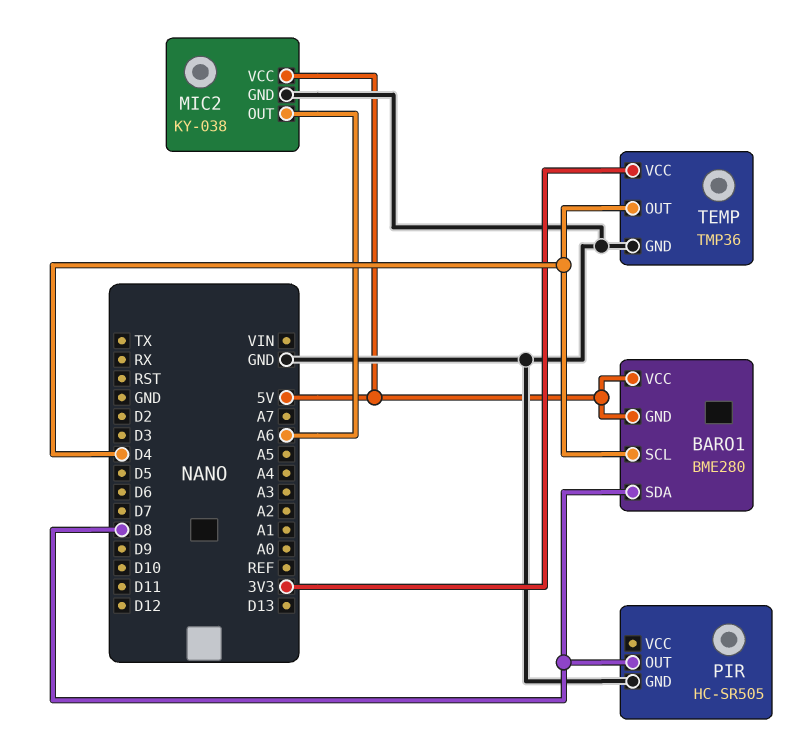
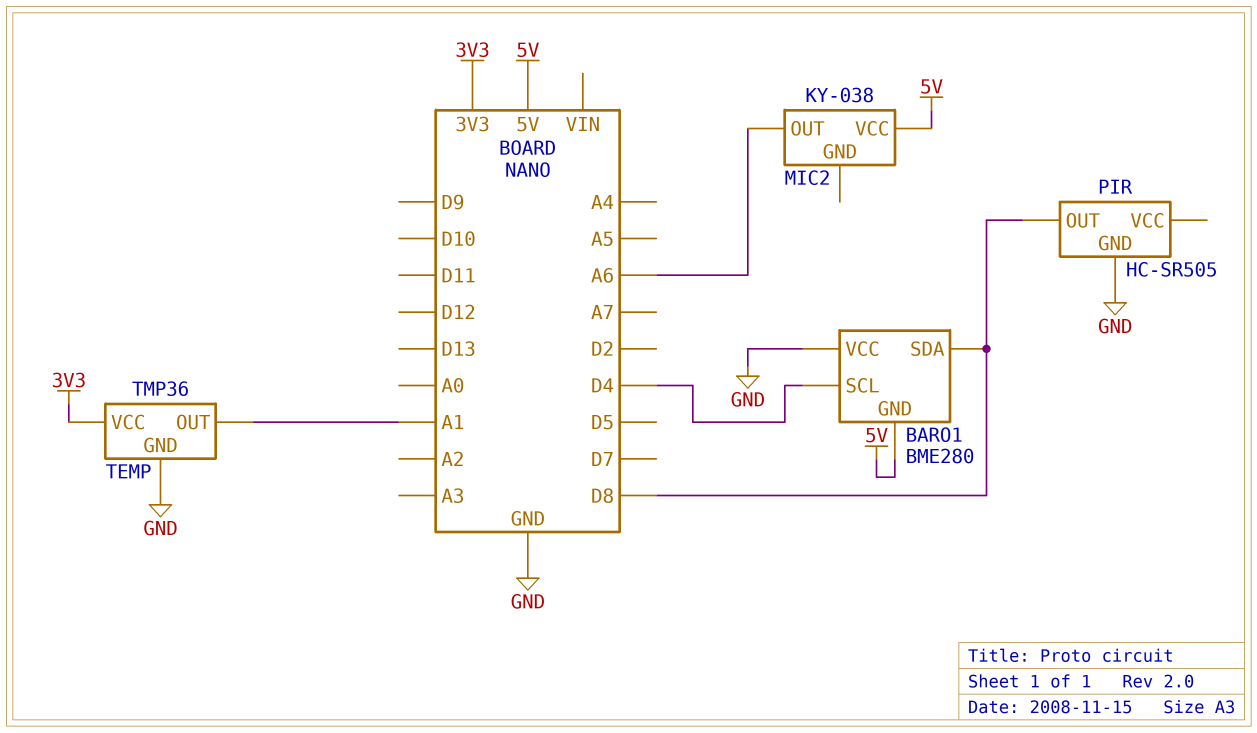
BARO1 pin VCC: 5V -> GND
MIC2 pin GND: GND -> none
TEMP pin OUT: D4 -> A1

